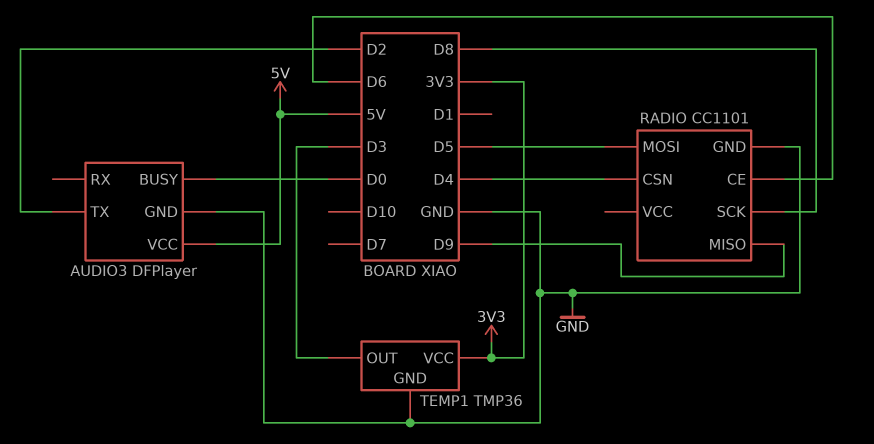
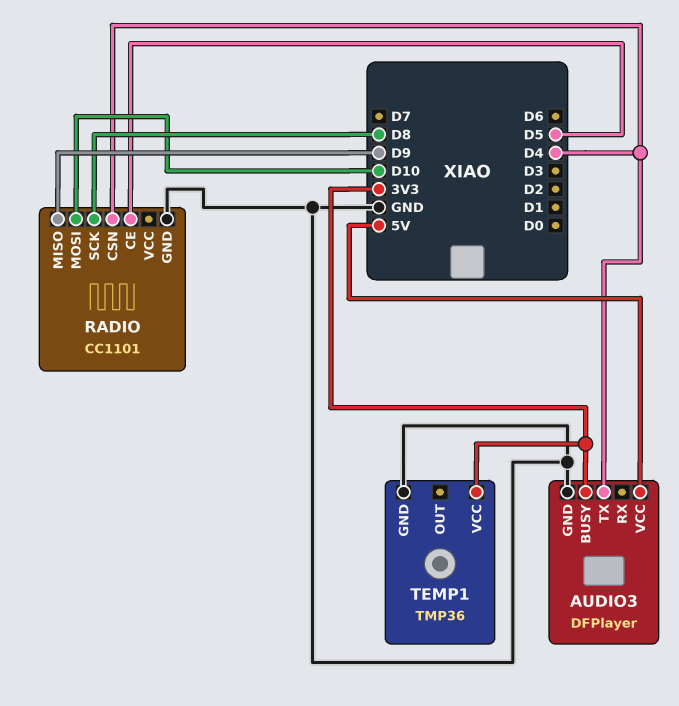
AUDIO3 pin BUSY: D0 -> 3V3
AUDIO3 pin TX: D2 -> D4
RADIO pin CE: D6 -> D5
RADIO pin MOSI: D5 -> D10
TEMP1 pin OUT: D3 -> none

